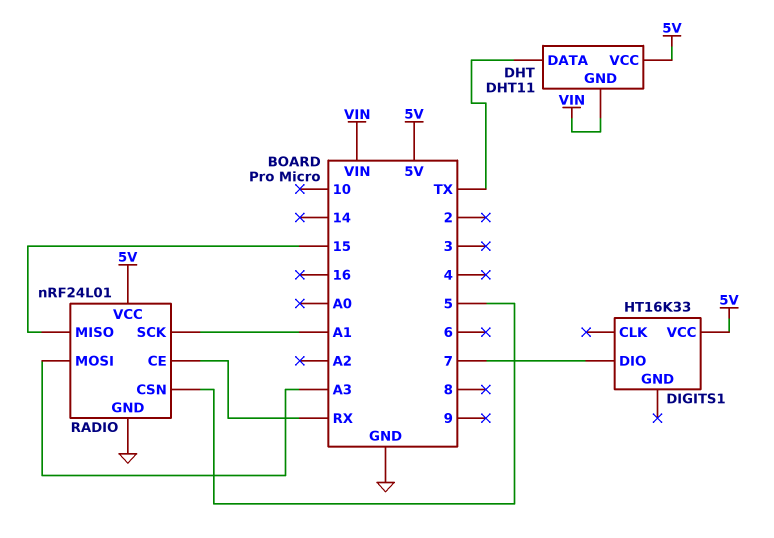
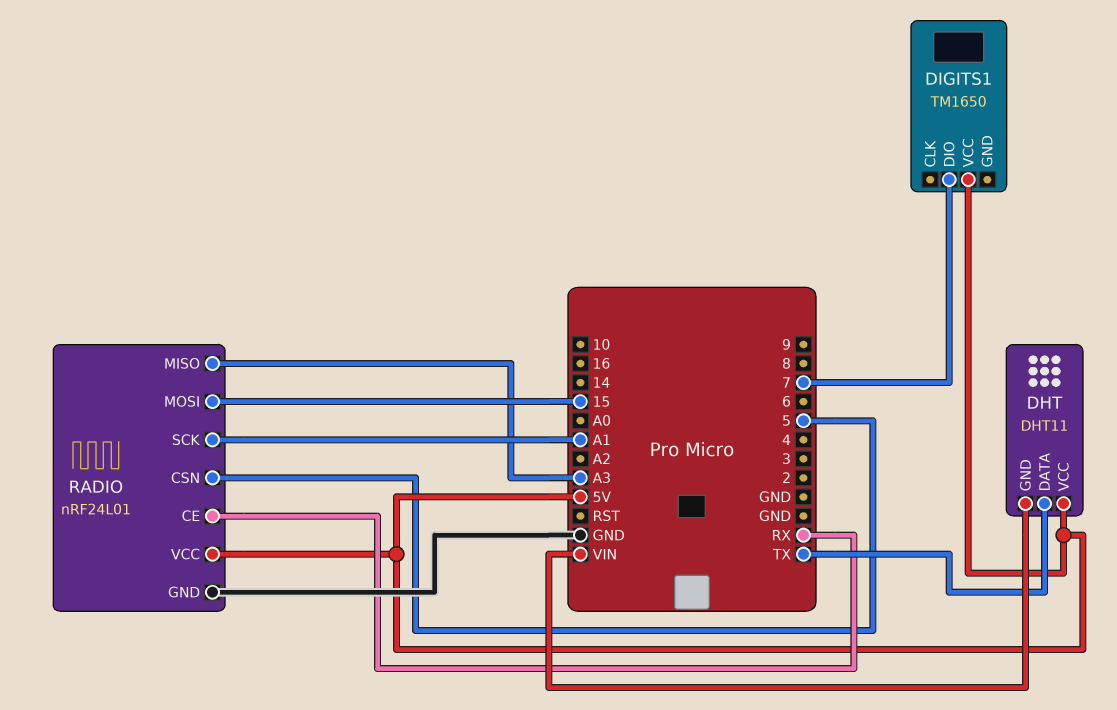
DIGITS1: HT16K33 -> TM1650
RADIO pin MISO: 15 -> A3
RADIO pin MOSI: A3 -> 15

